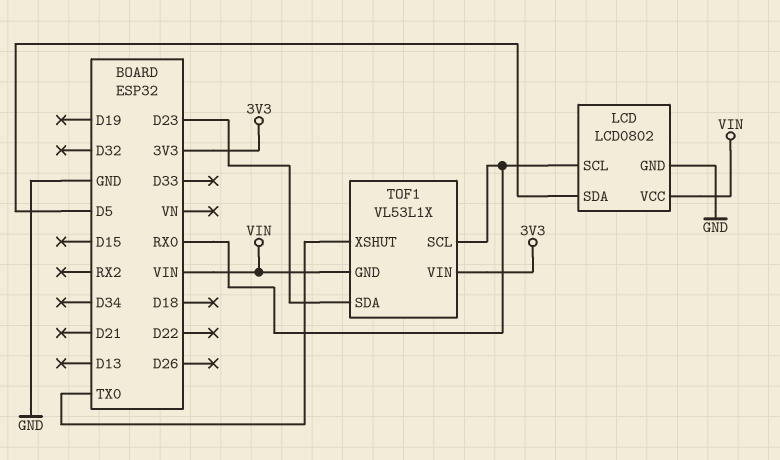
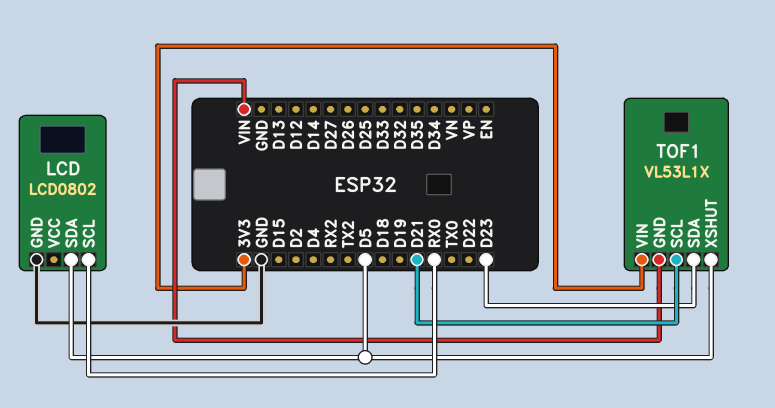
LCD pin VCC: VIN -> none
TOF1 pin SCL: RX0 -> D21
TOF1 pin XSHUT: TX0 -> D5

